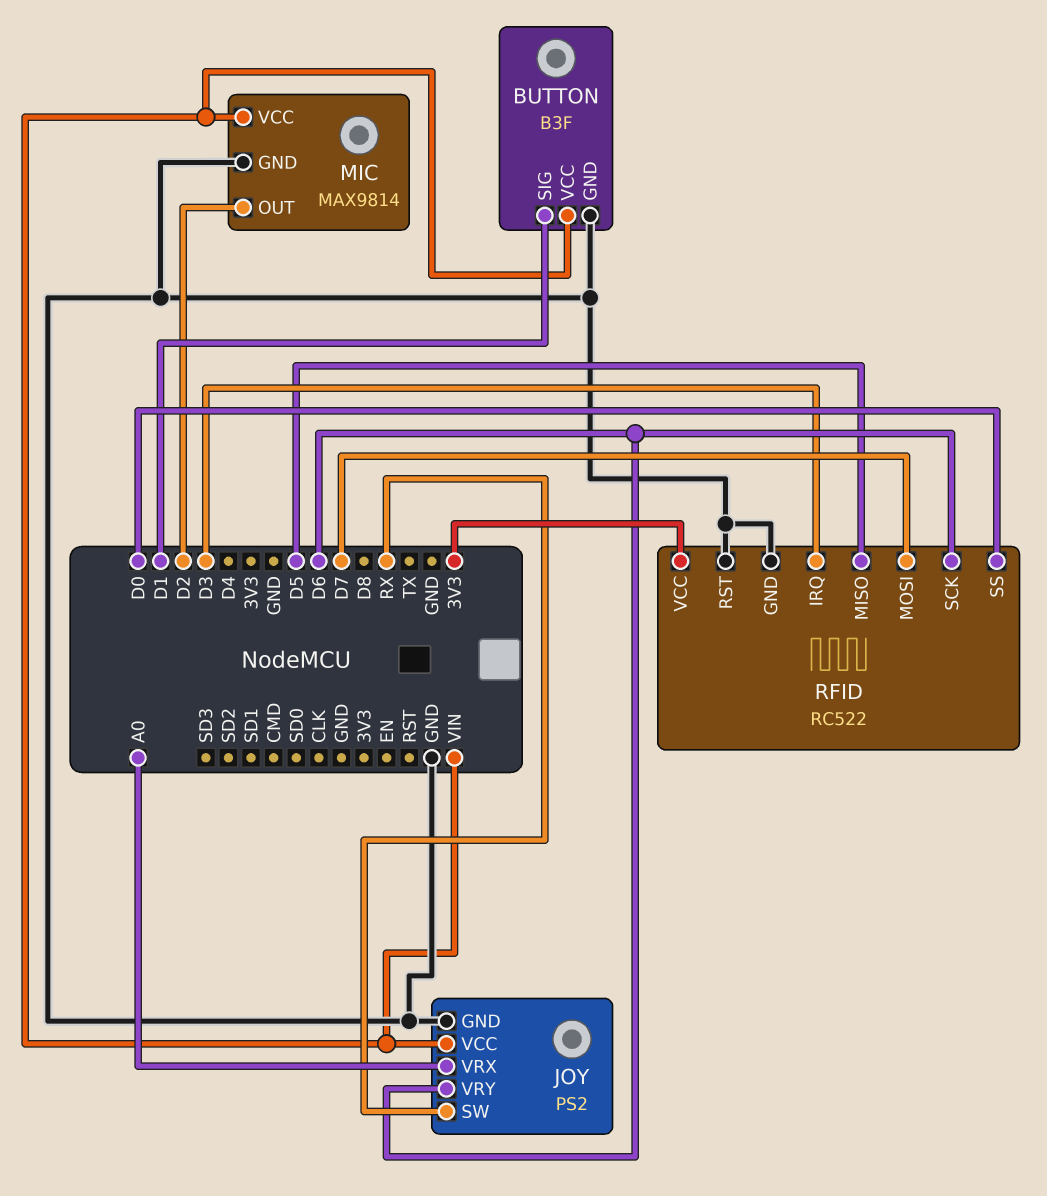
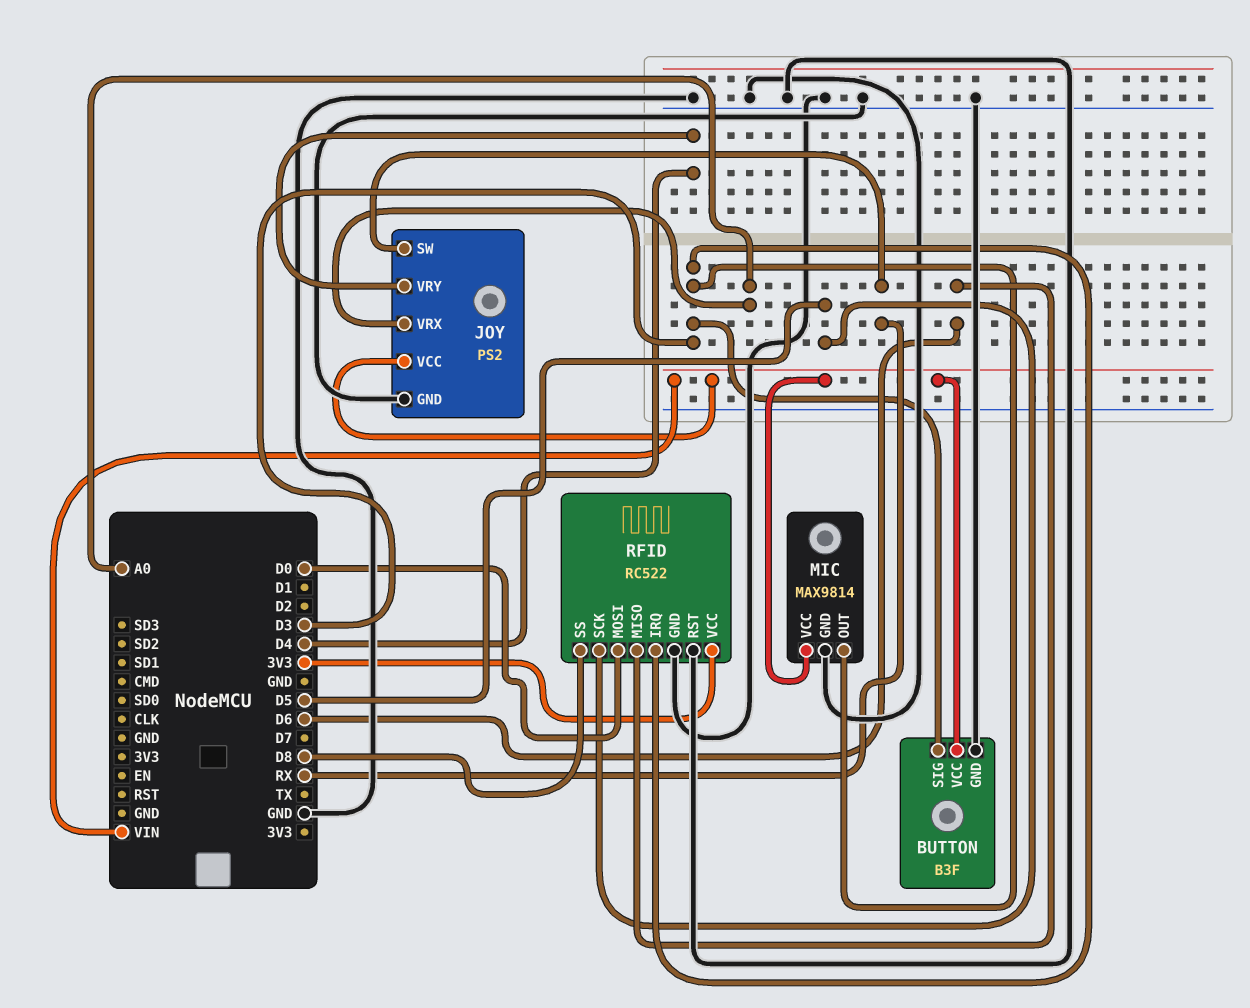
BUTTON pin SIG: D1 -> D3
JOY pin VRY: D6 -> D4
MIC pin OUT: D2 -> D3
RFID pin MISO: D5 -> D6
RFID pin MOSI: D7 -> D0
RFID pin SCK: D6 -> D5
RFID pin SS: D0 -> D8

